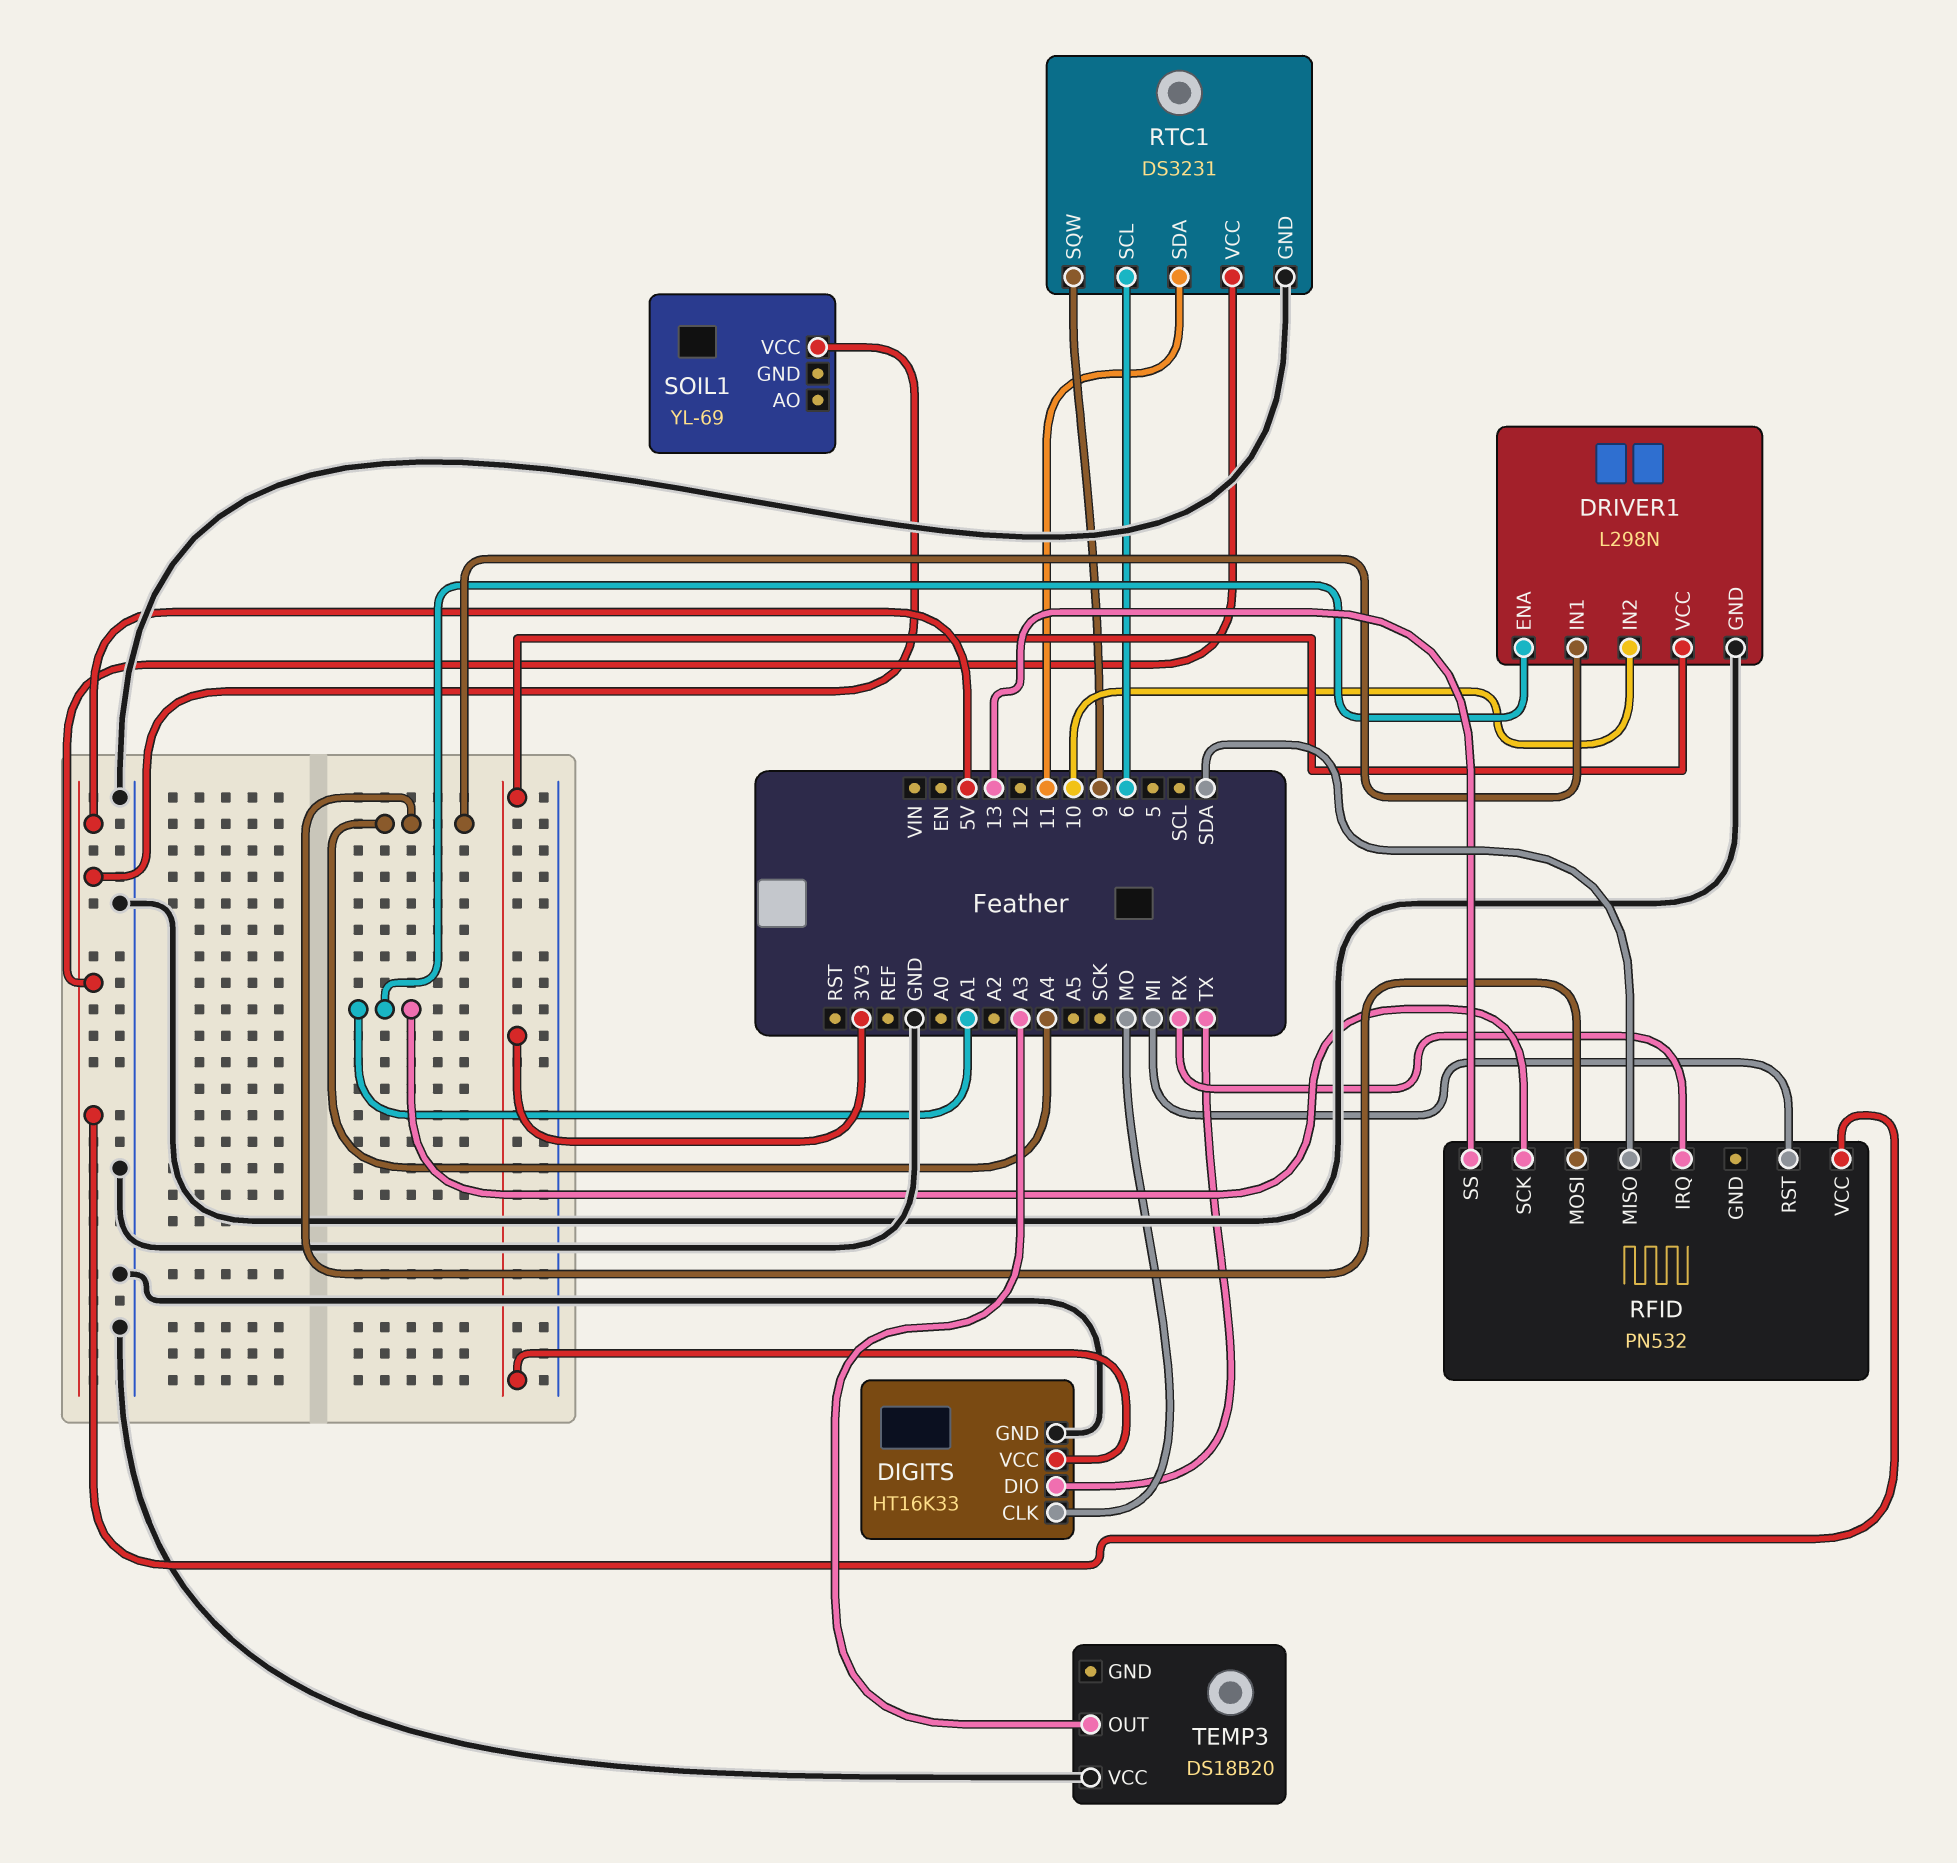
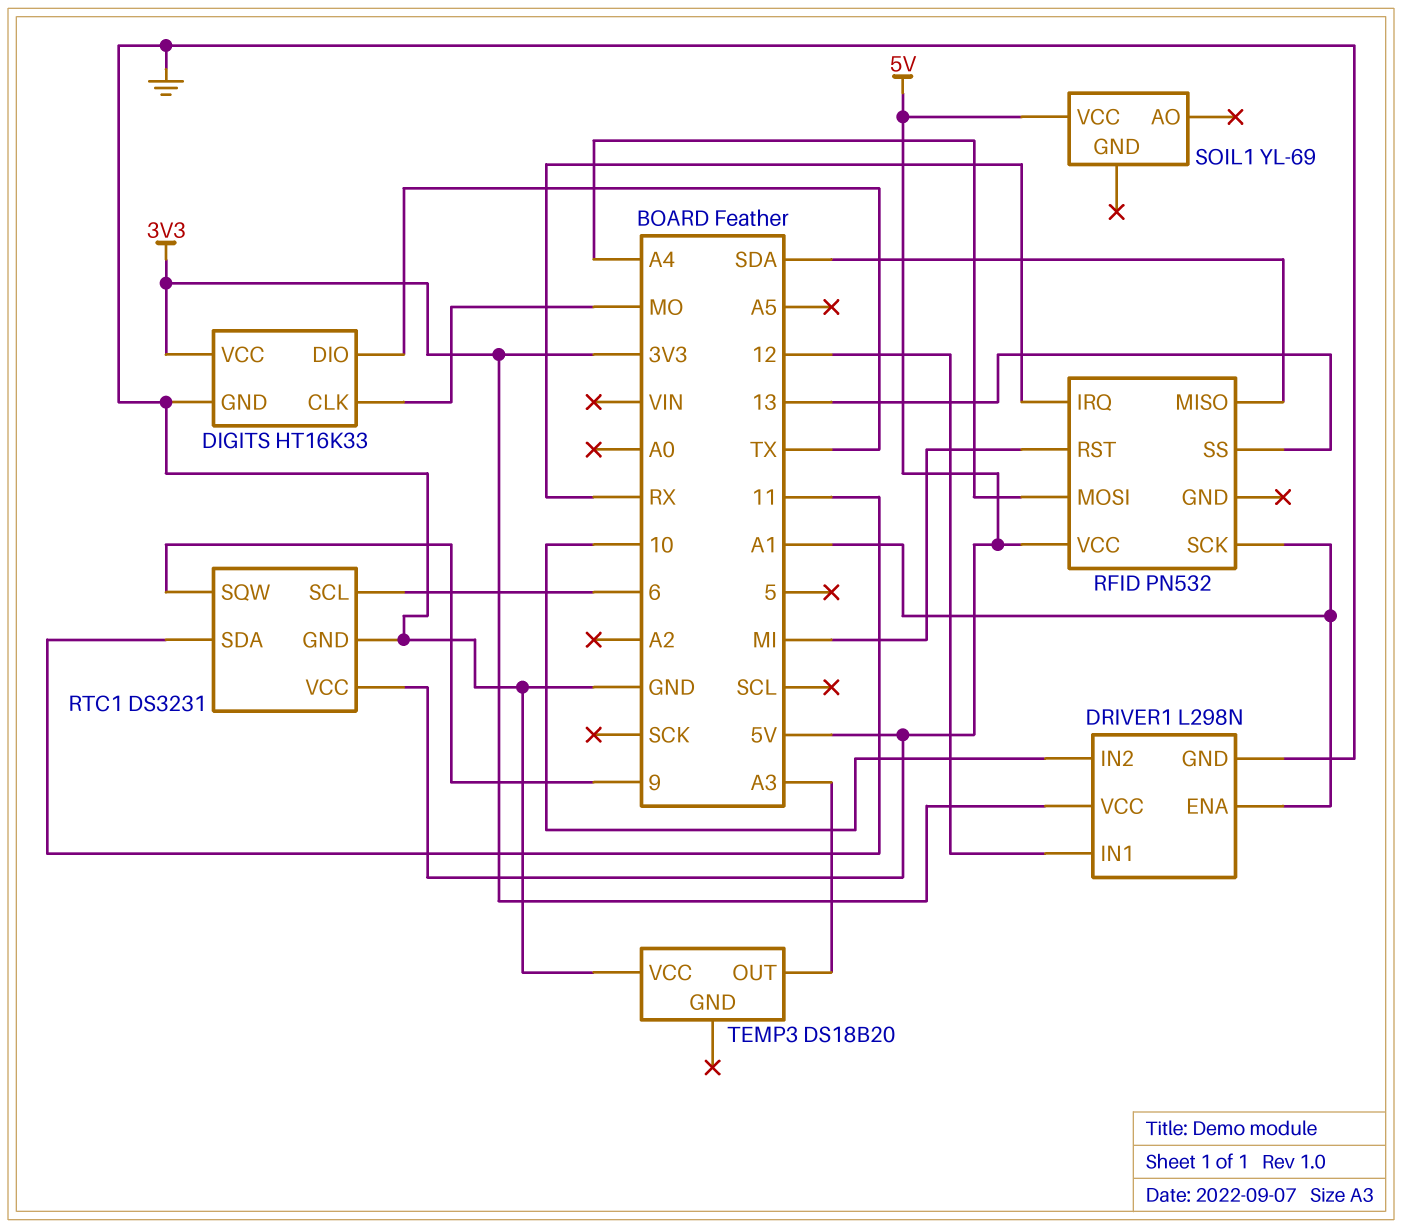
DRIVER1 pin IN1: A4 -> 12

